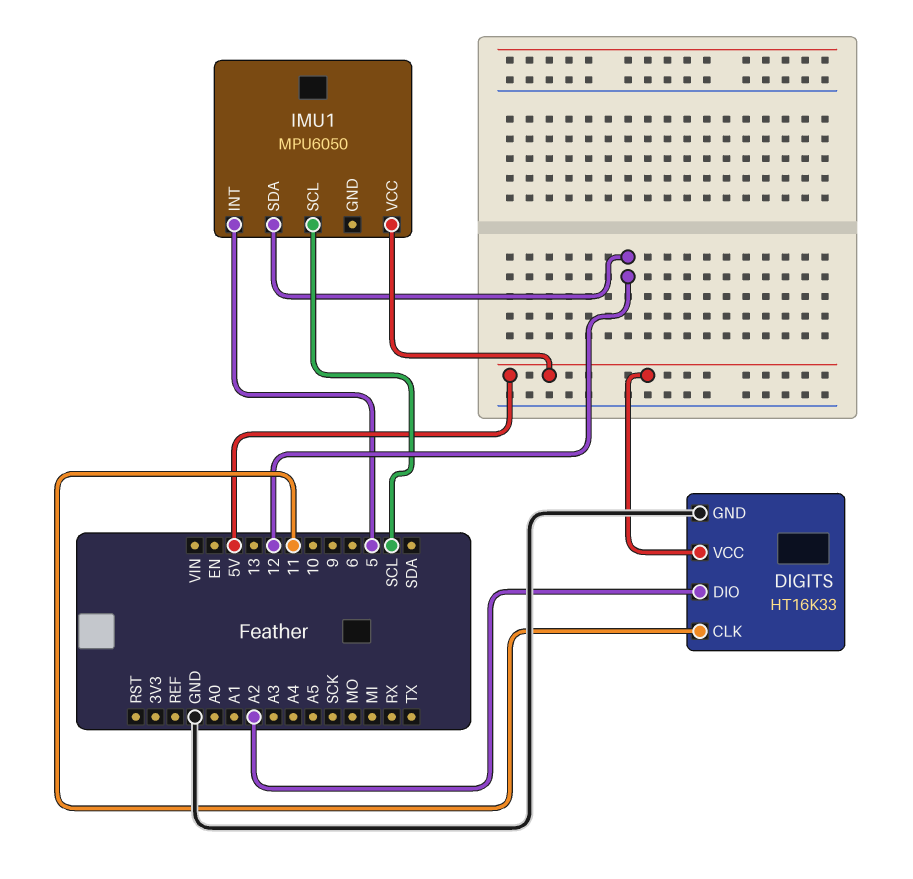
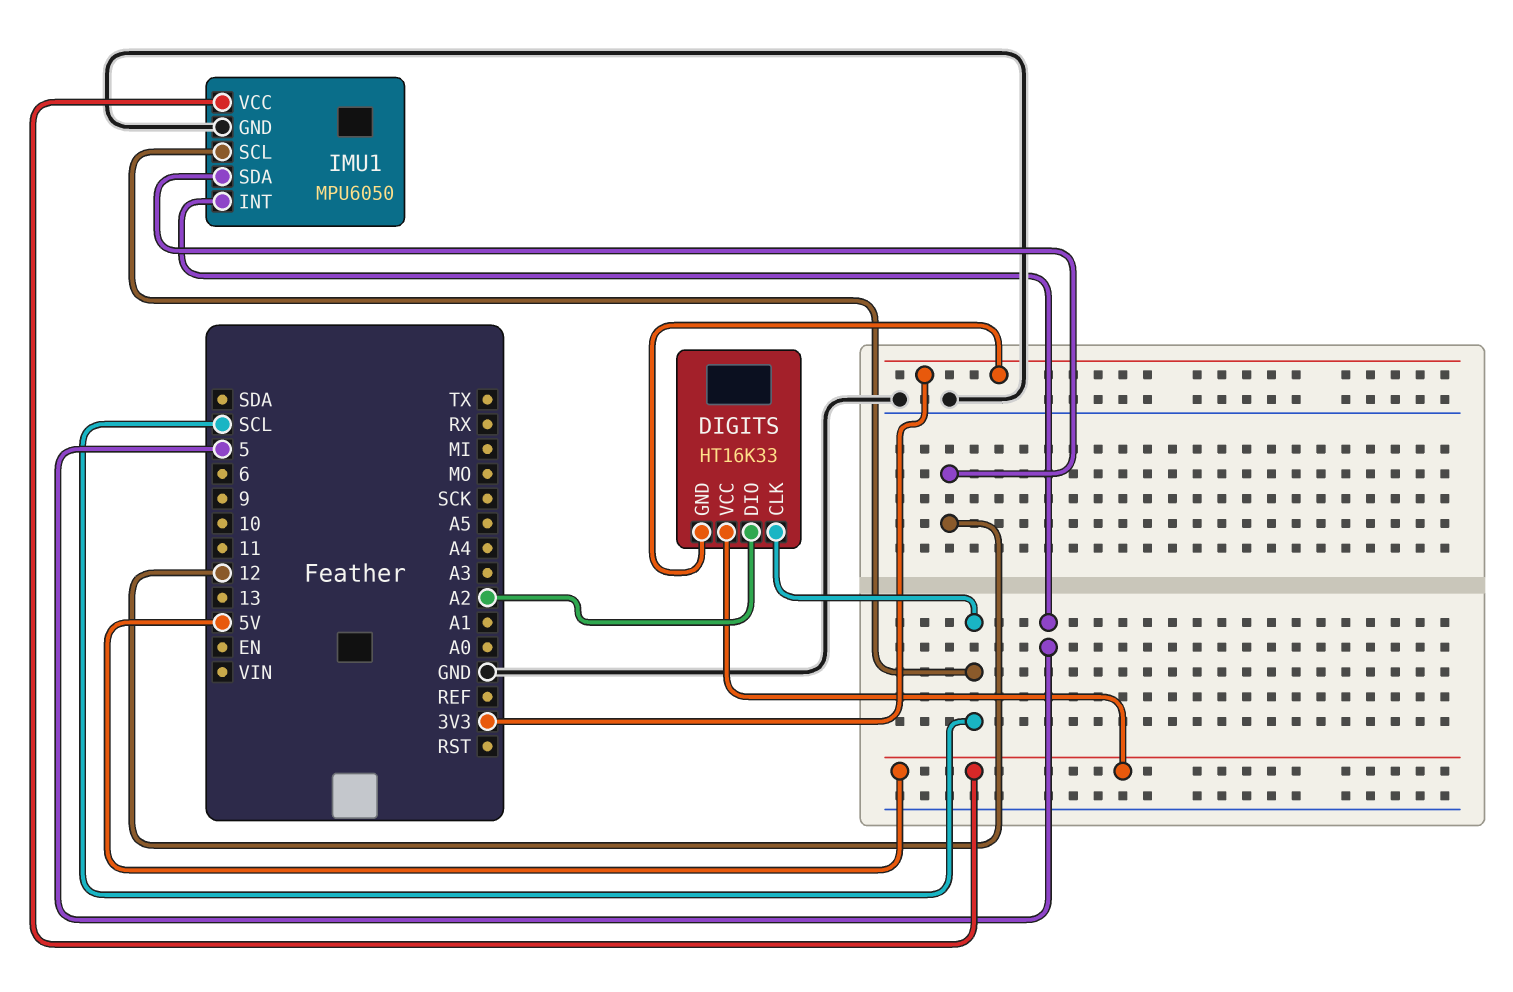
DIGITS pin CLK: 11 -> SCL
DIGITS pin GND: GND -> 3V3
IMU1 pin GND: none -> GND

